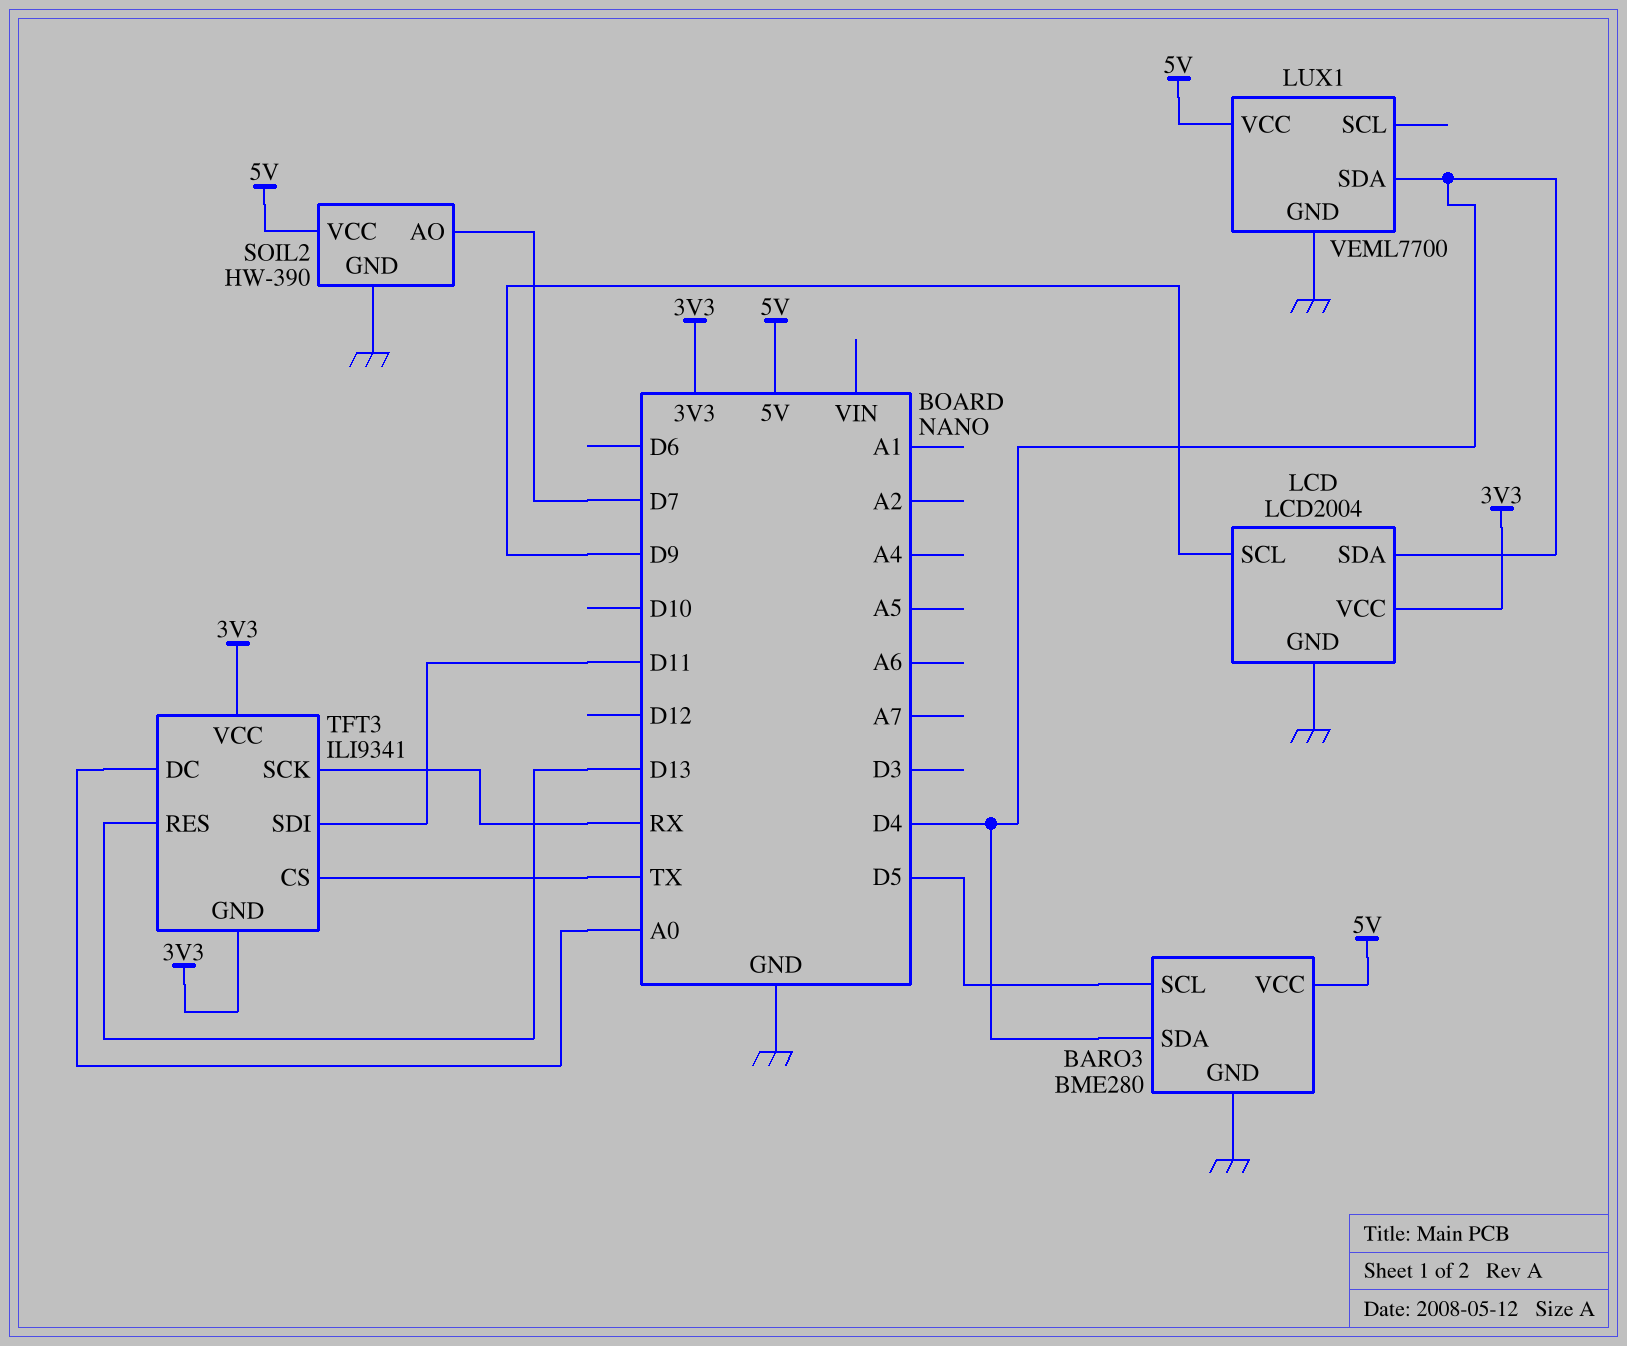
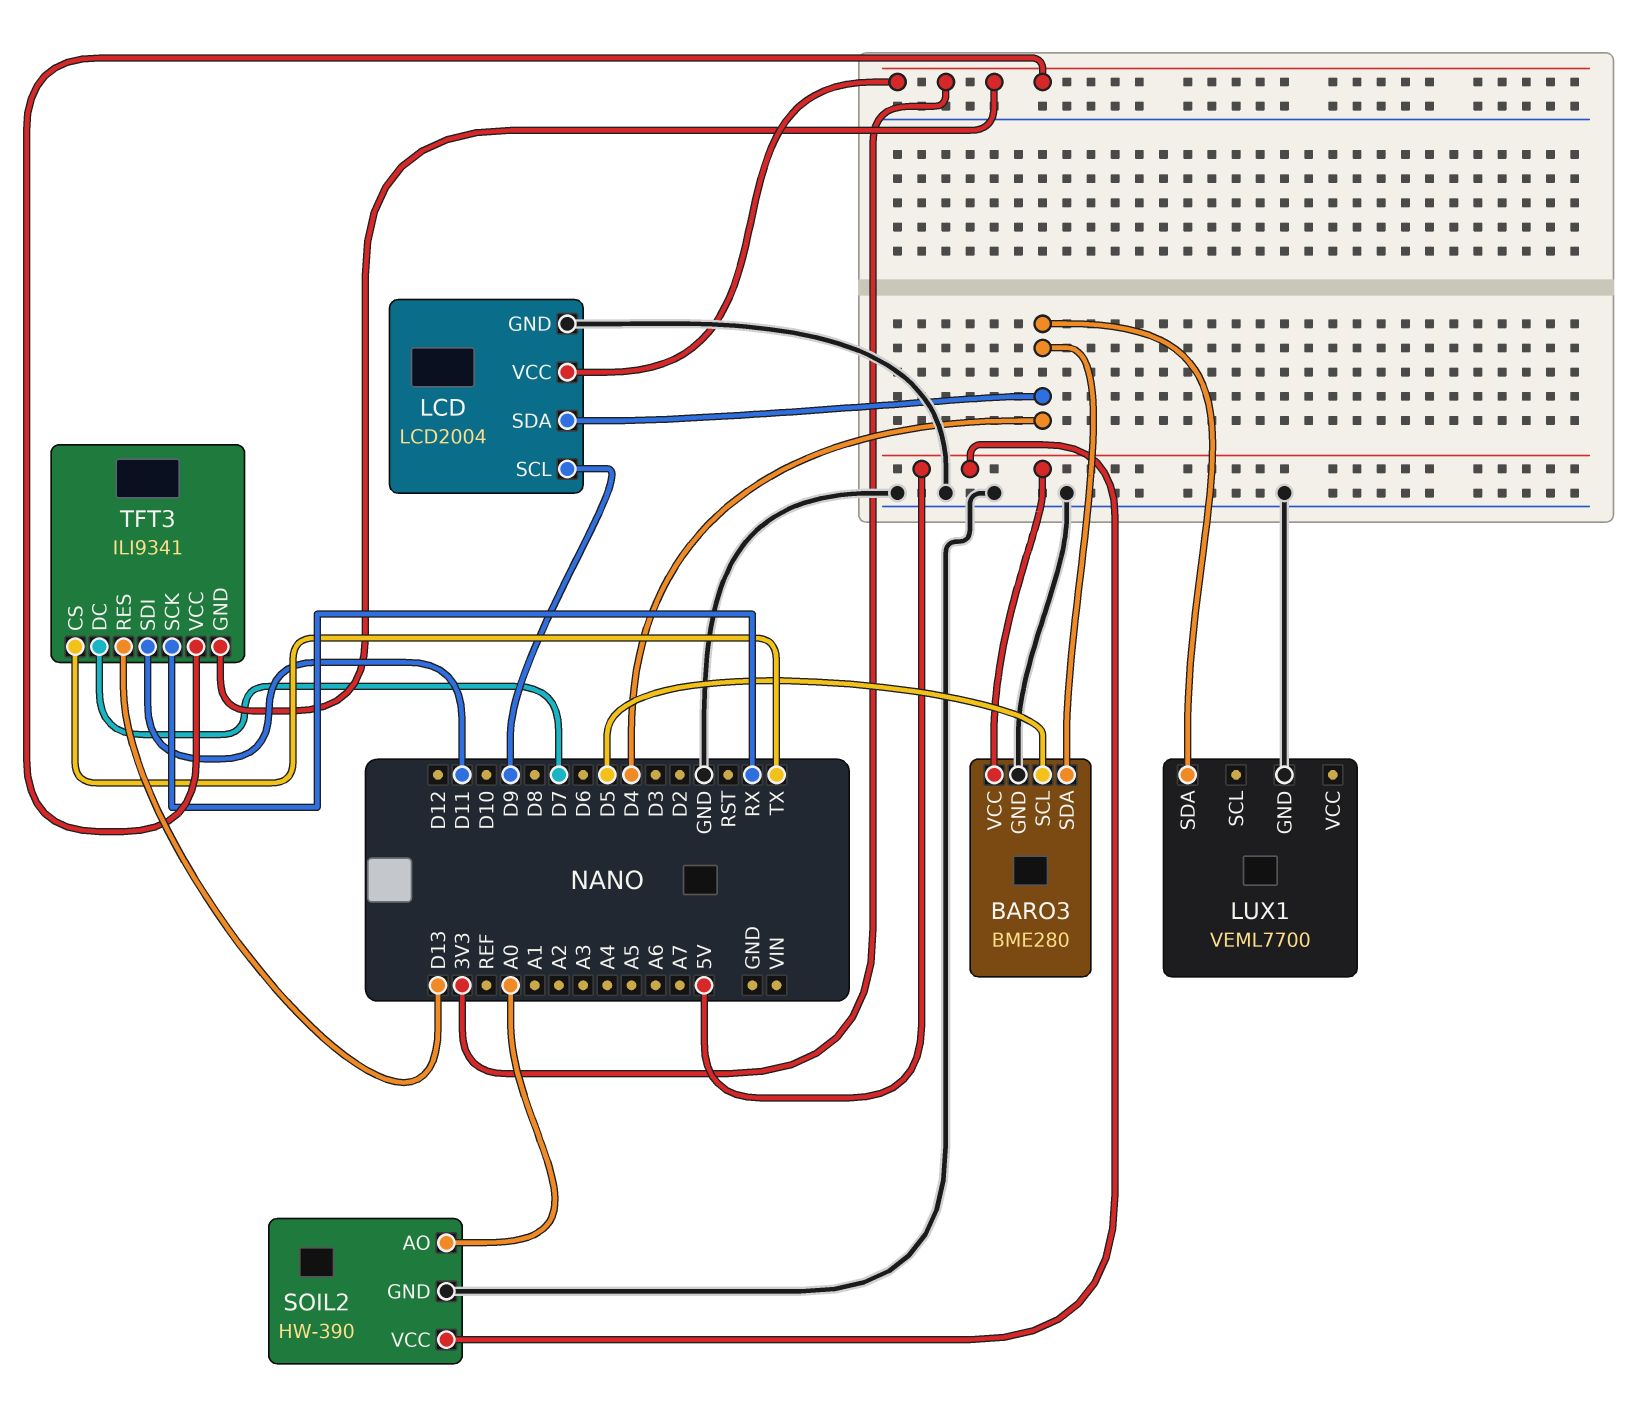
LUX1 pin VCC: 5V -> none
SOIL2 pin AO: D7 -> A0
TFT3 pin DC: A0 -> D7

